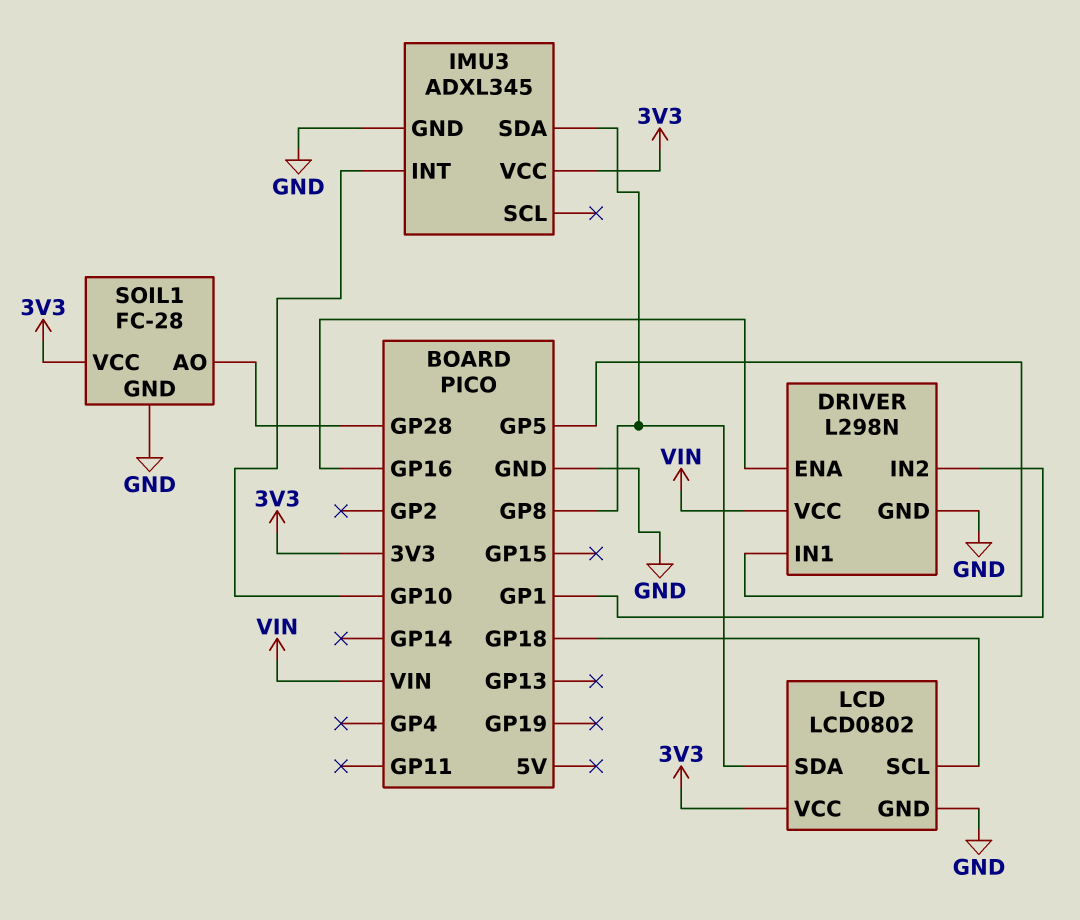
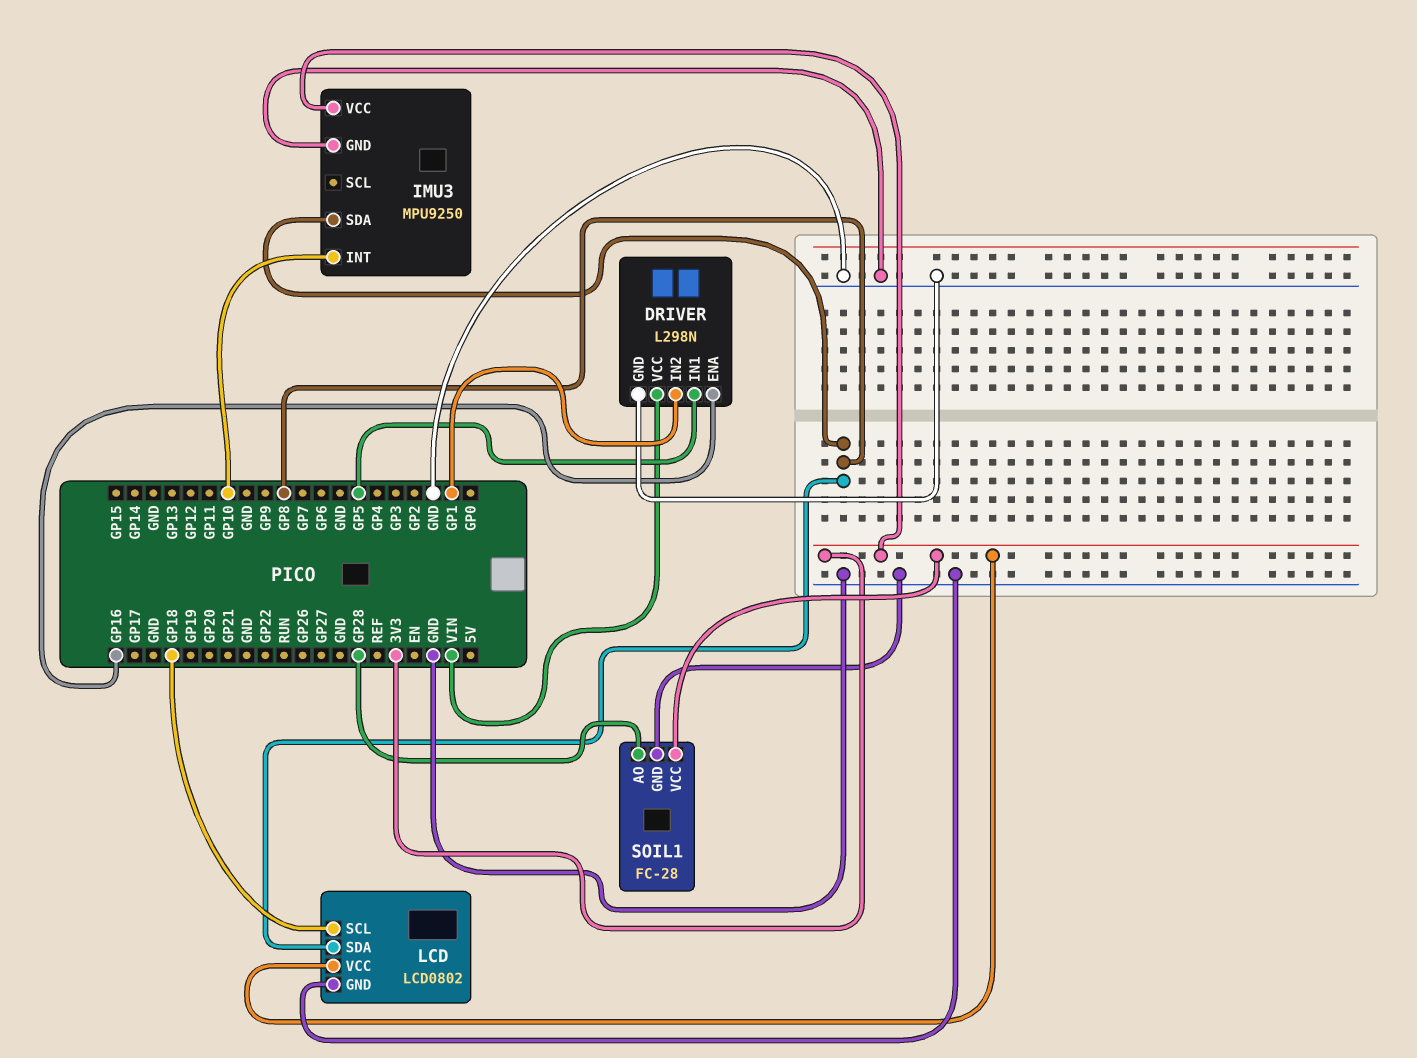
IMU3: ADXL345 -> MPU9250

